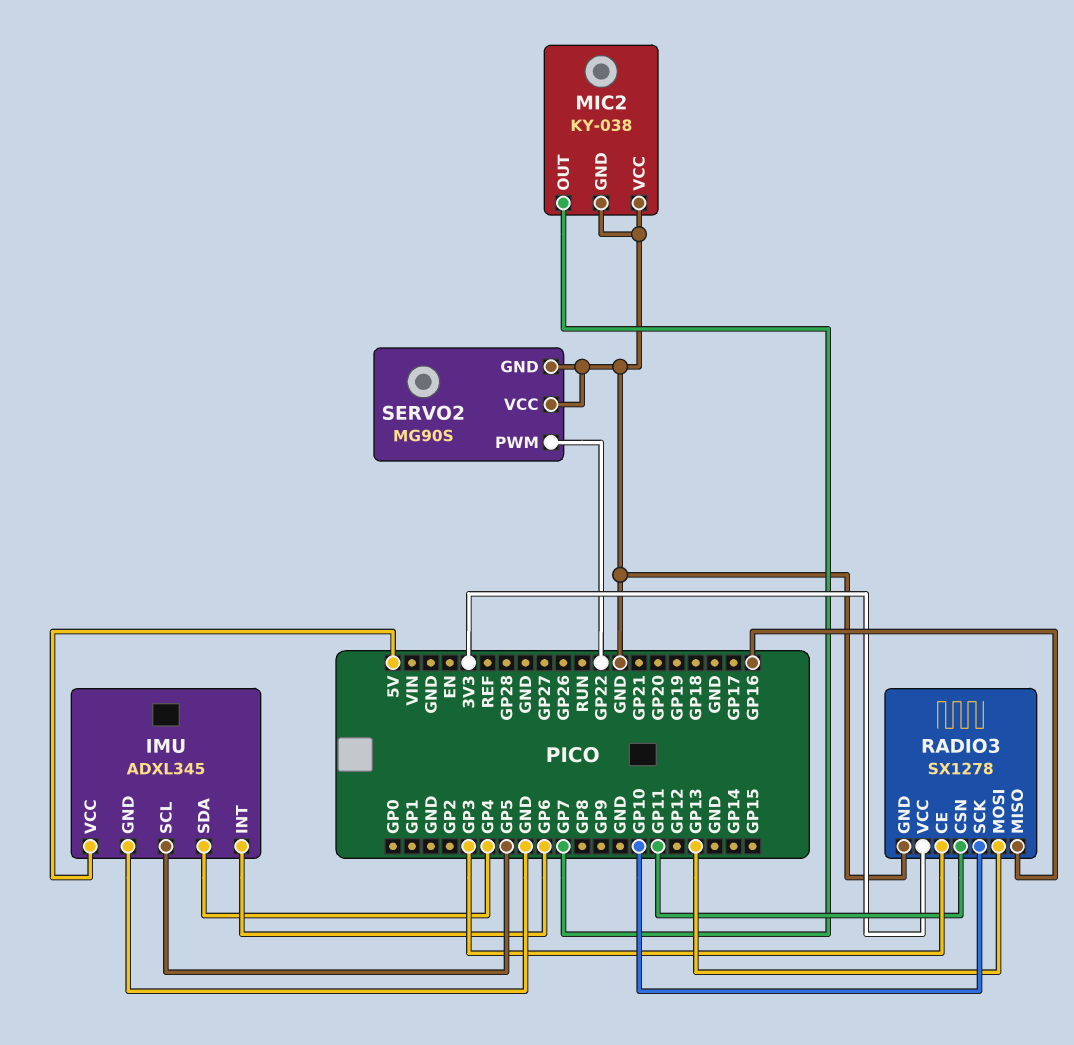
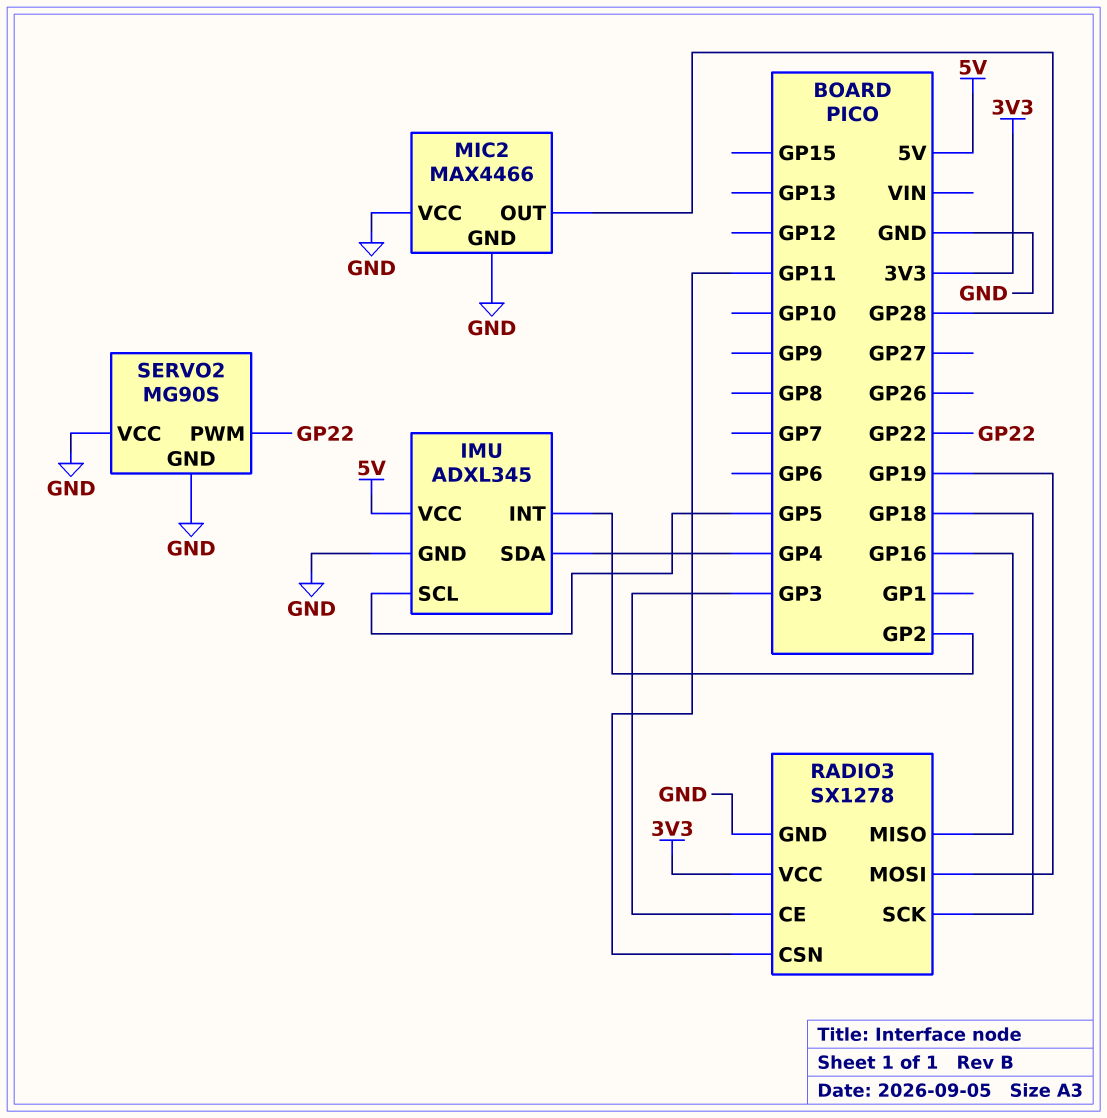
IMU pin INT: GP6 -> GP2
MIC2: KY-038 -> MAX4466
MIC2 pin OUT: GP7 -> GP28
RADIO3 pin MOSI: GP13 -> GP19
RADIO3 pin SCK: GP10 -> GP18

